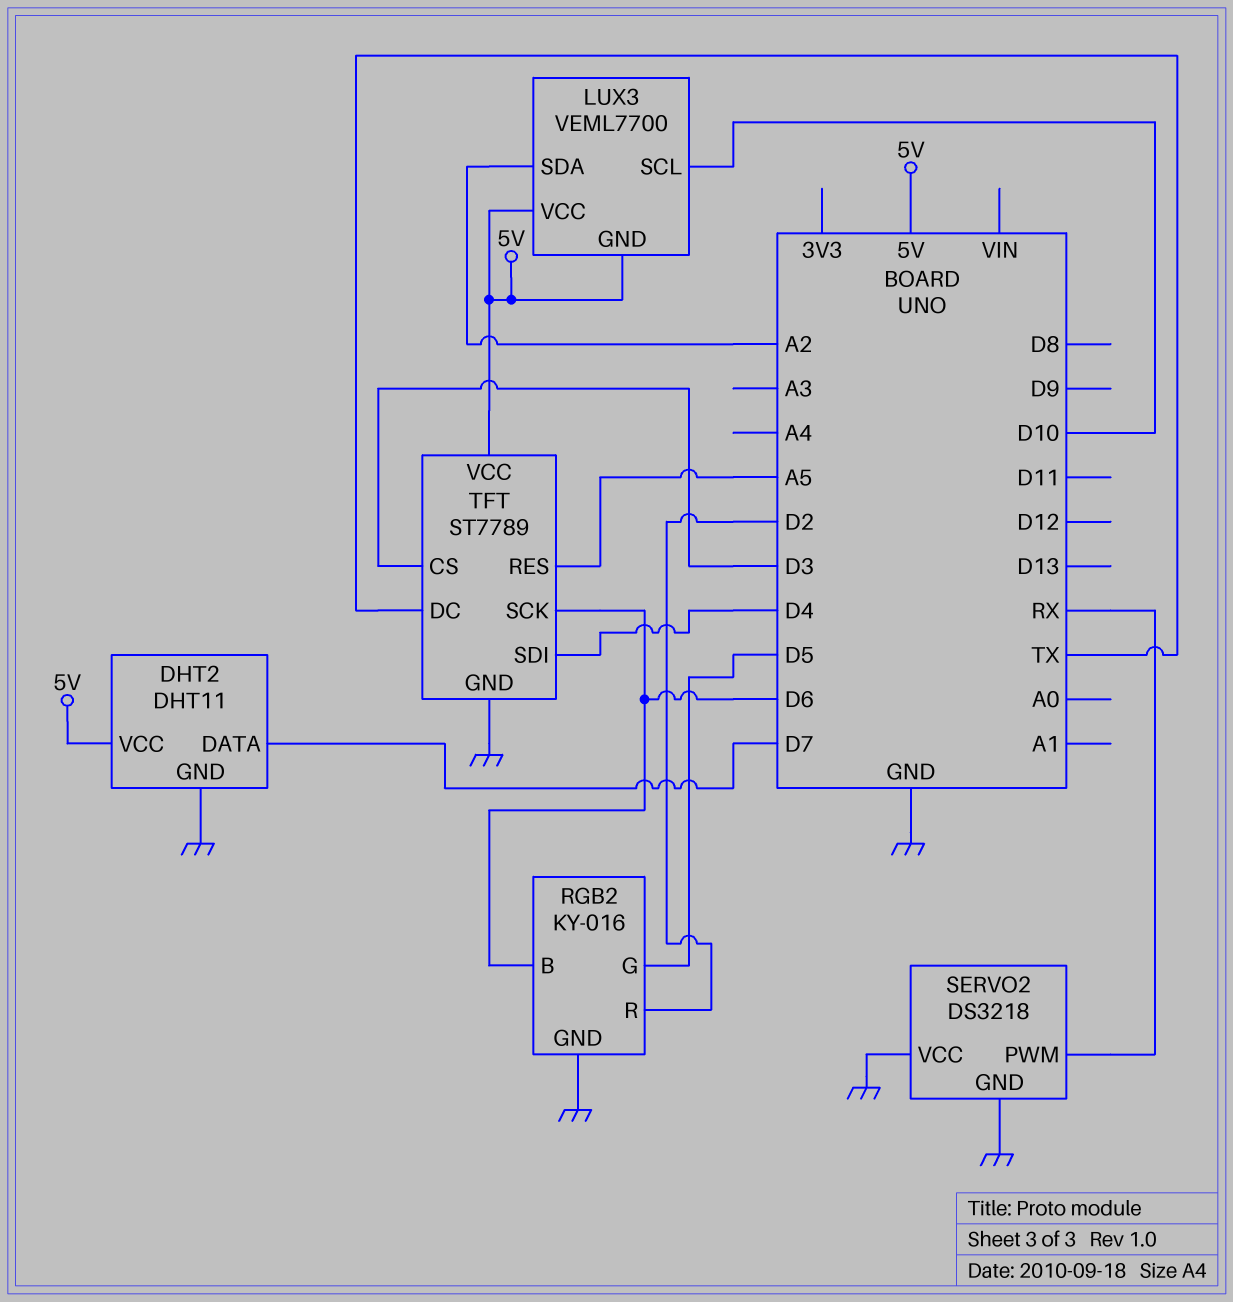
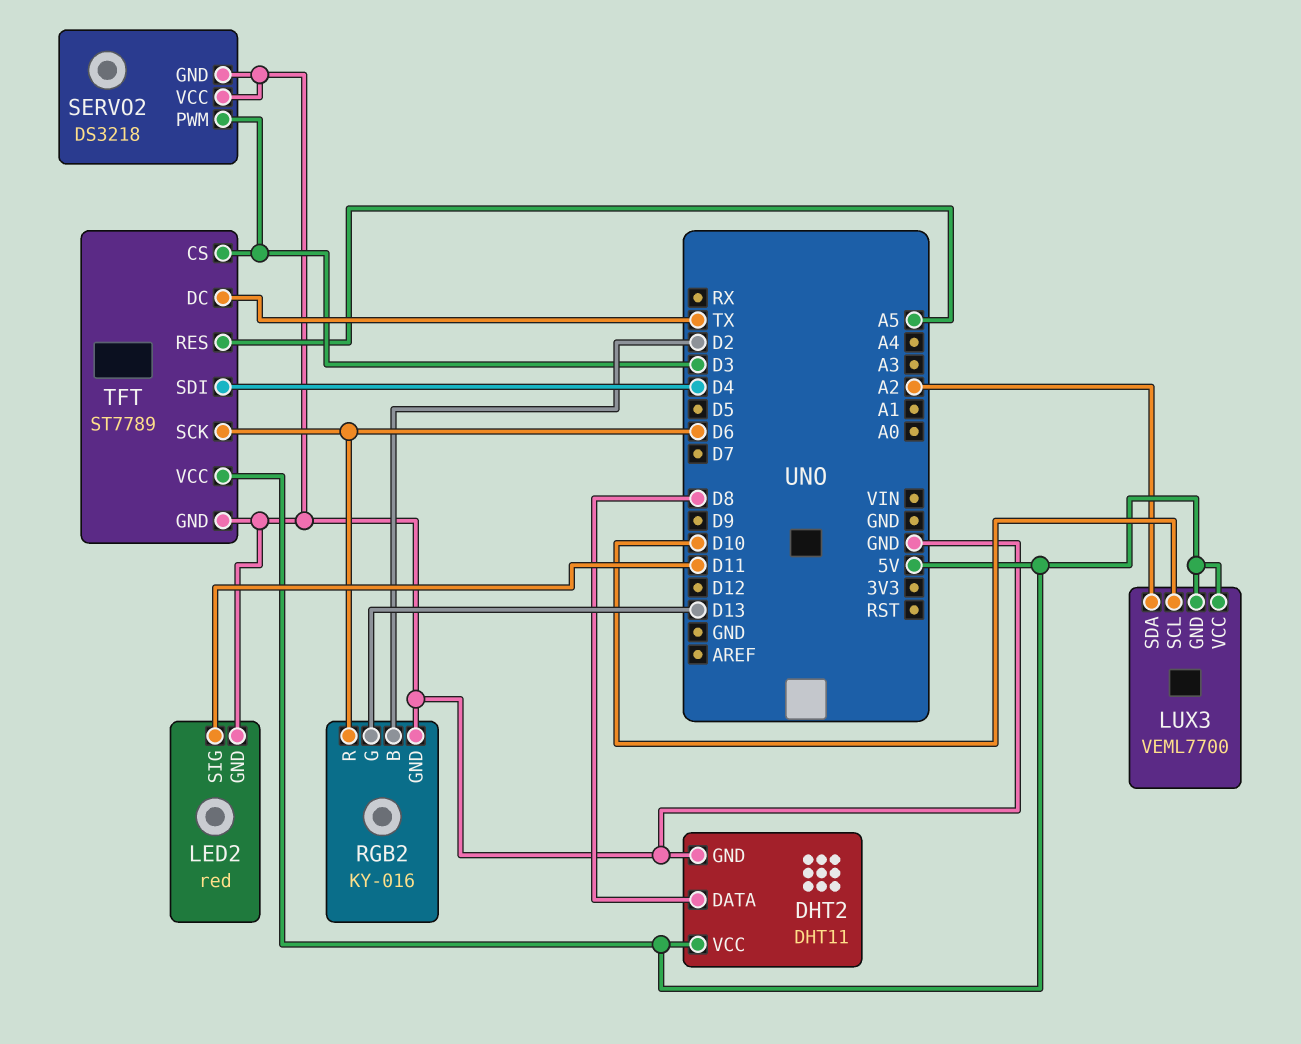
DHT2 pin DATA: D7 -> D8
LED2: none -> red
LED2 pin GND: none -> GND
LED2 pin SIG: none -> D11
RGB2 pin B: D6 -> D2
RGB2 pin G: D5 -> D13
RGB2 pin R: D2 -> D6
SERVO2 pin PWM: RX -> D3

